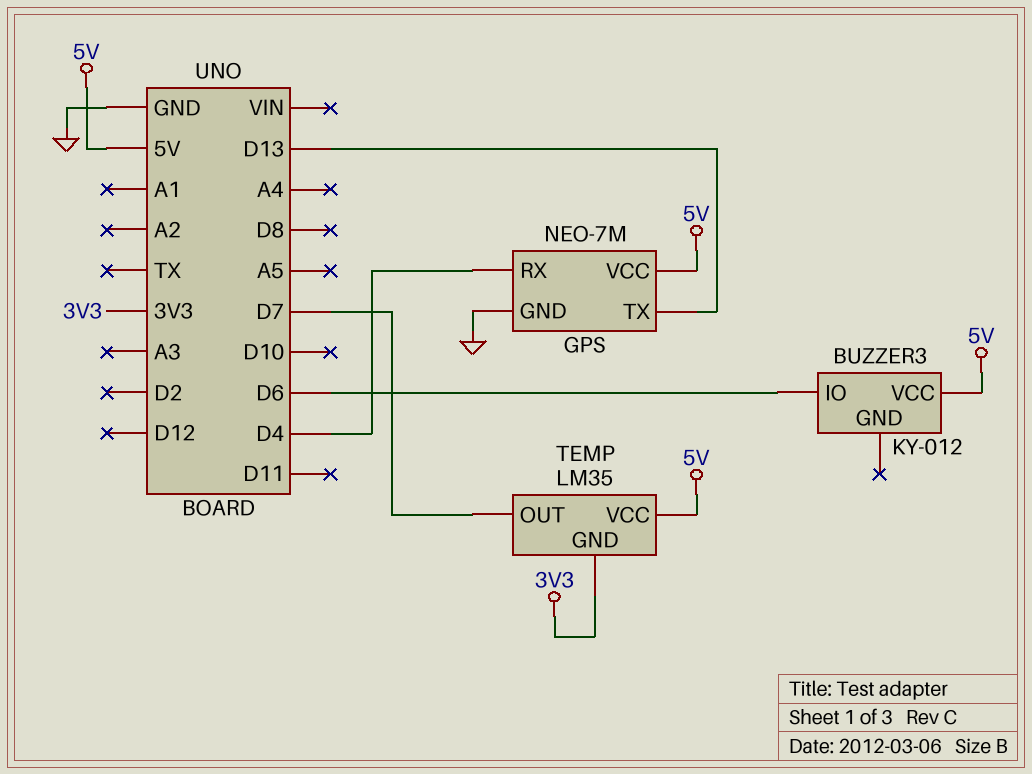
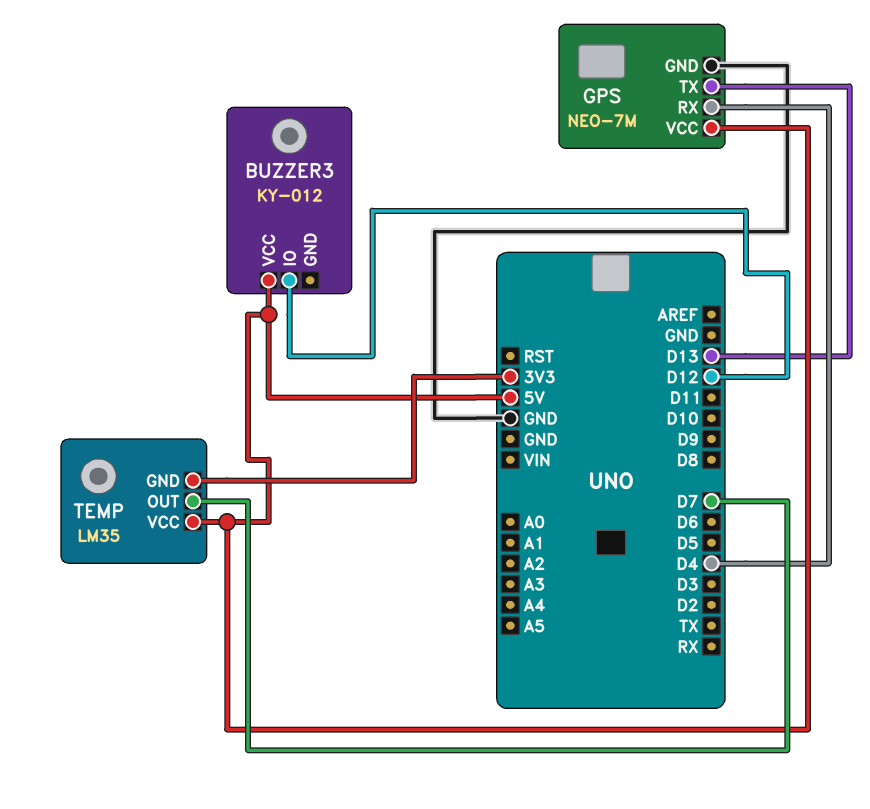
BUZZER3 pin IO: D6 -> D12

